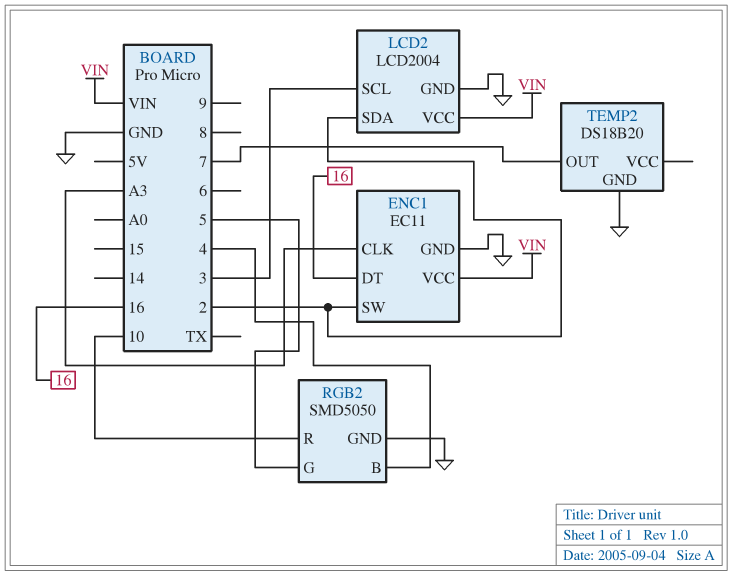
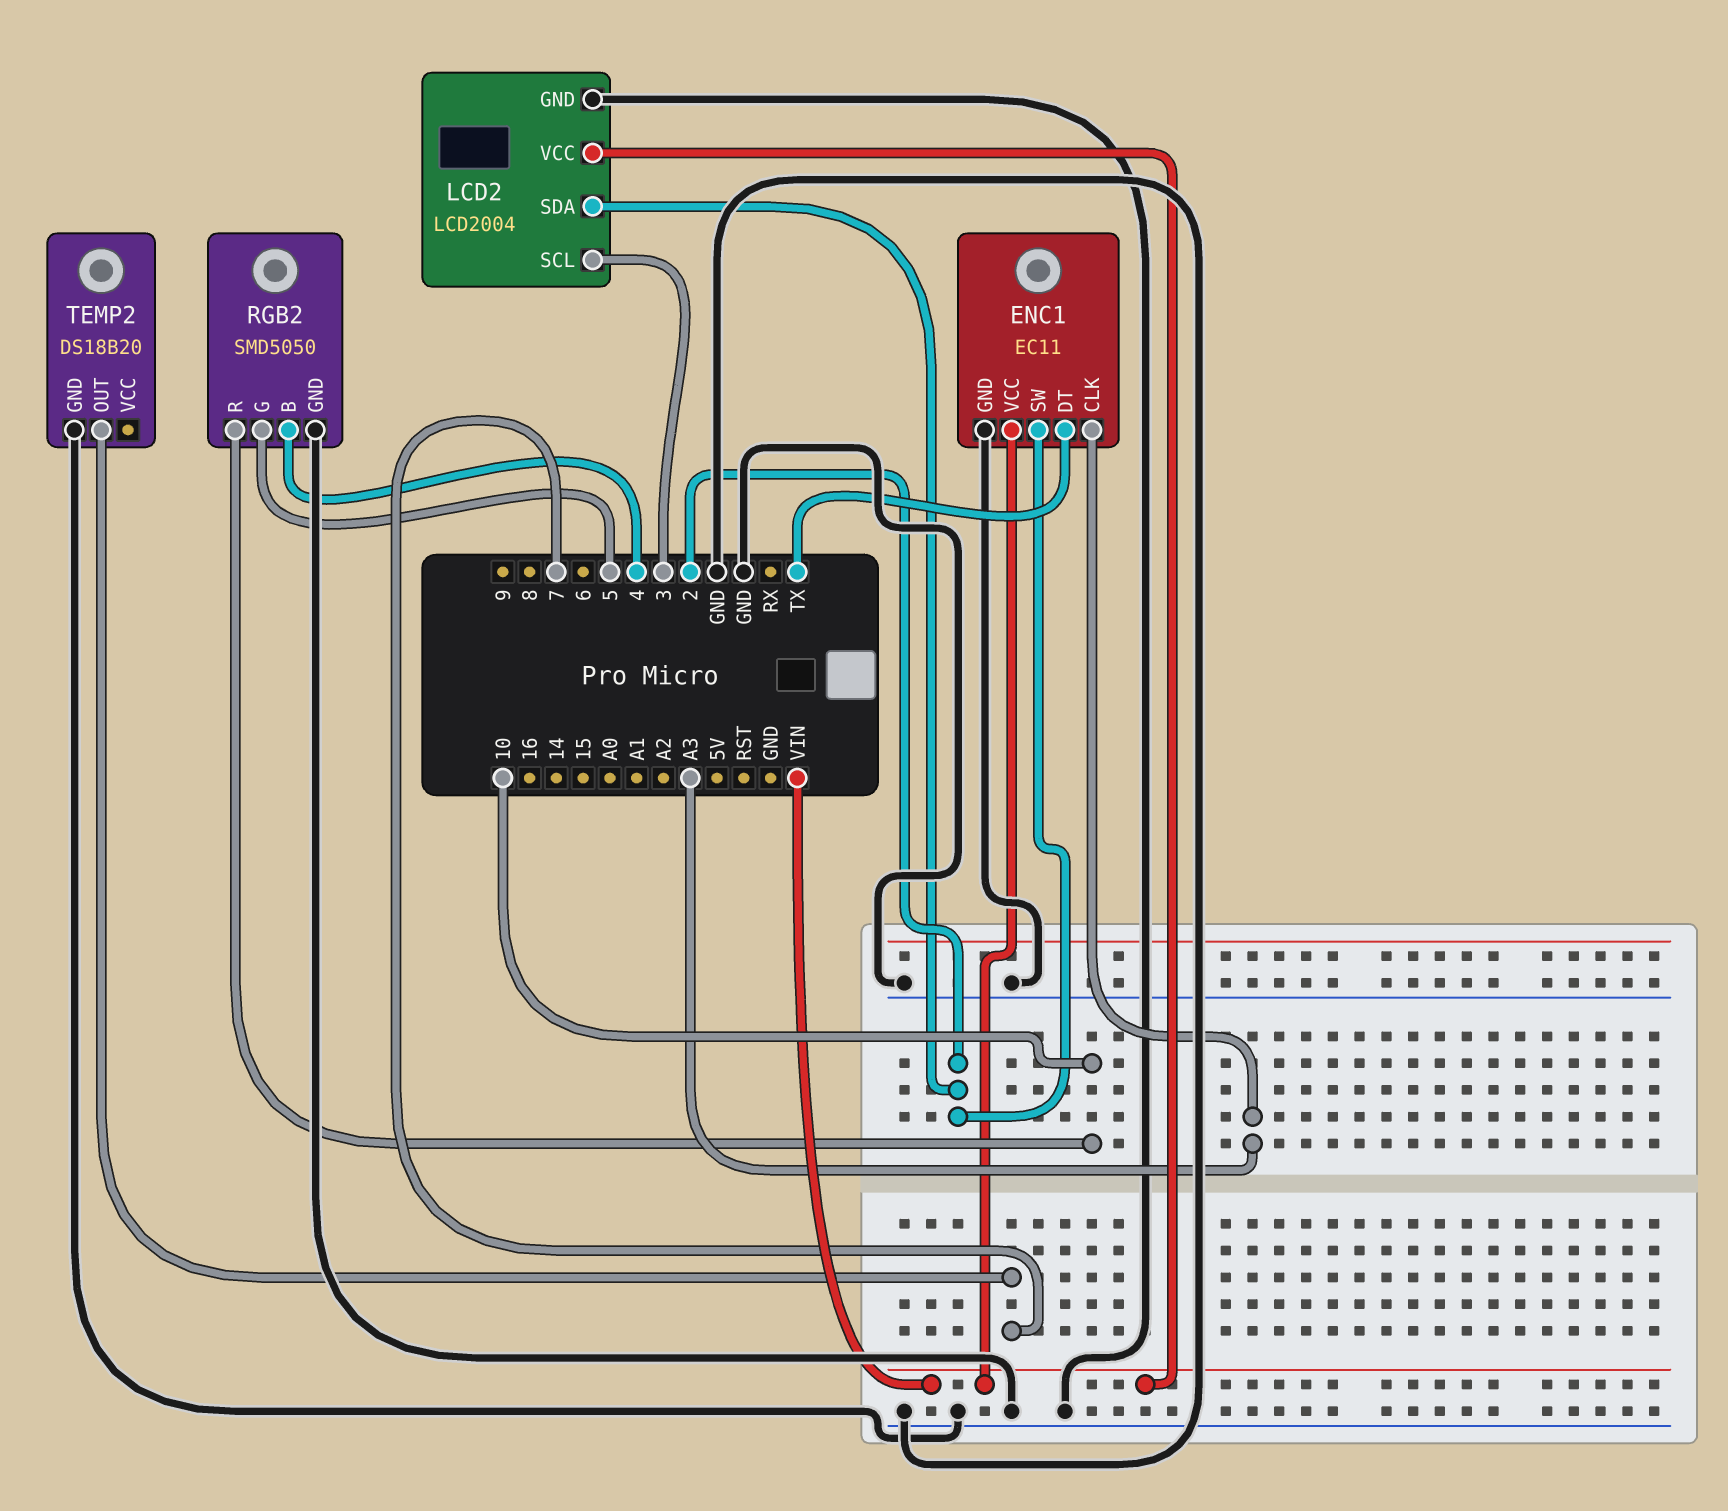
ENC1 pin DT: 16 -> TX

